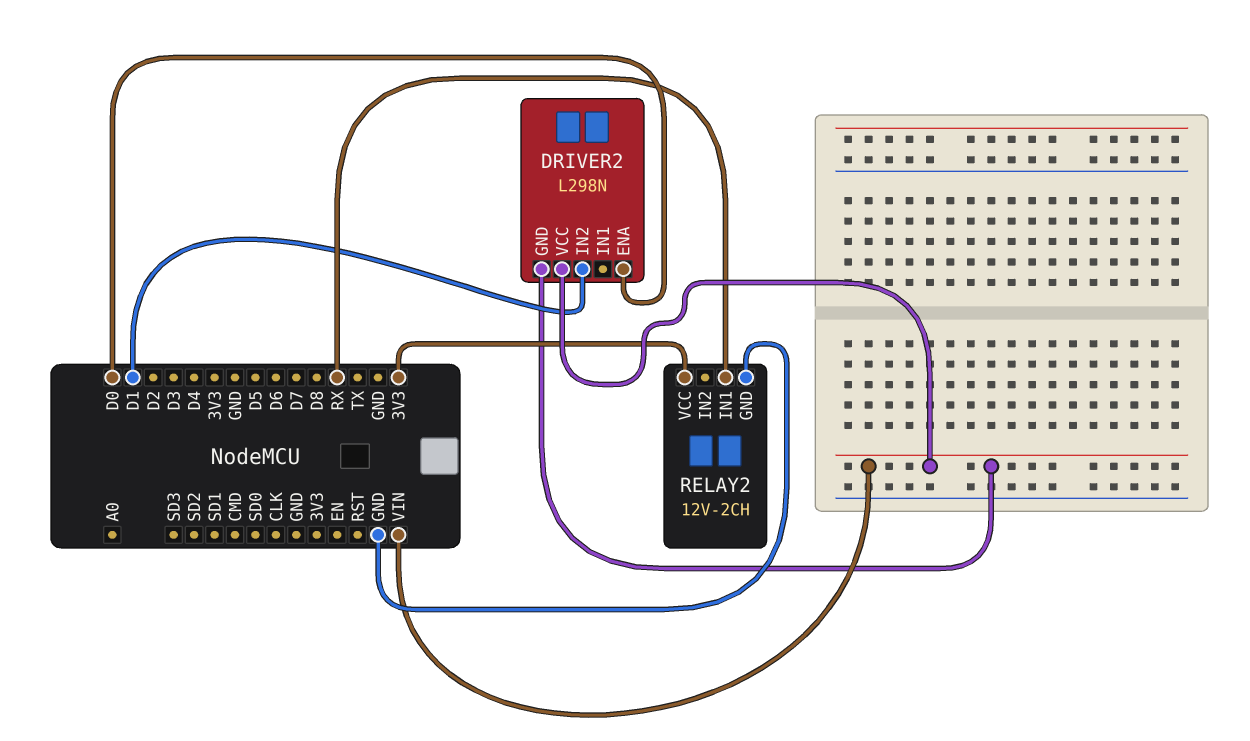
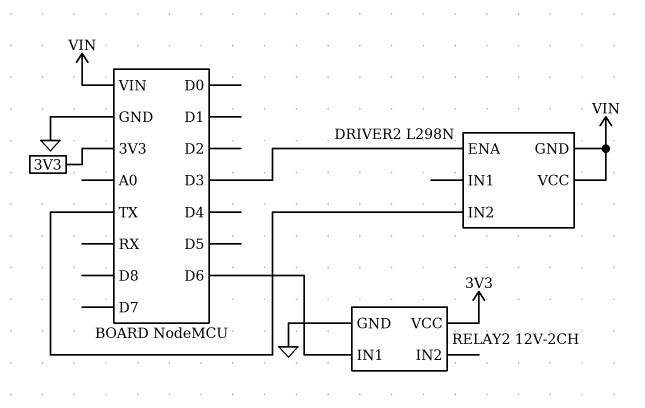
DRIVER2 pin ENA: D0 -> D3
DRIVER2 pin IN2: D1 -> TX
RELAY2 pin IN1: RX -> D6

